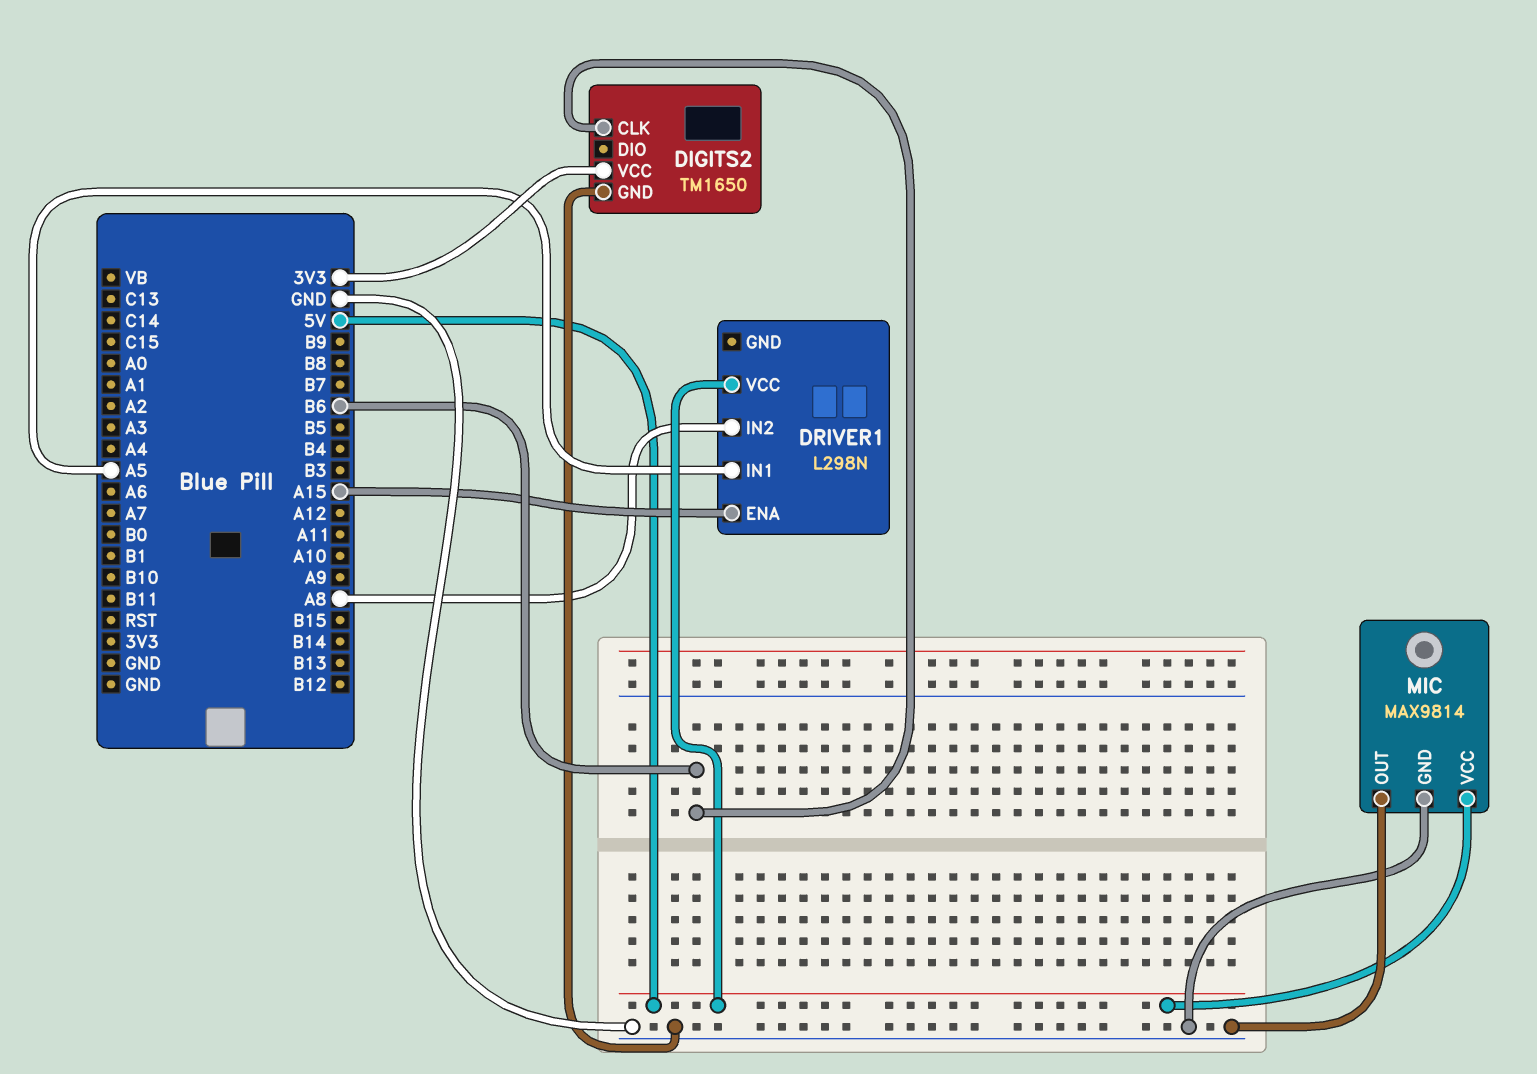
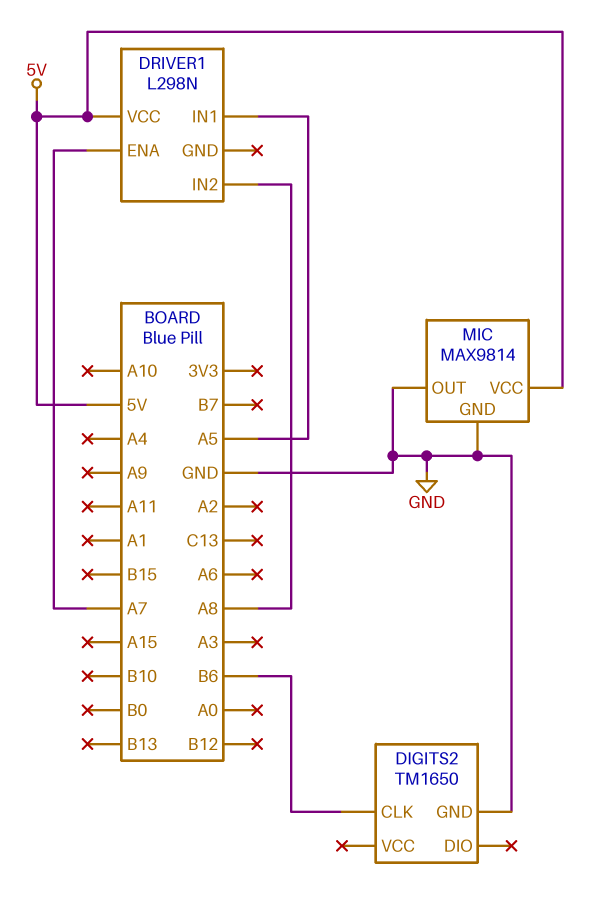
DIGITS2 pin VCC: 3V3 -> none
DRIVER1 pin ENA: A15 -> A7

